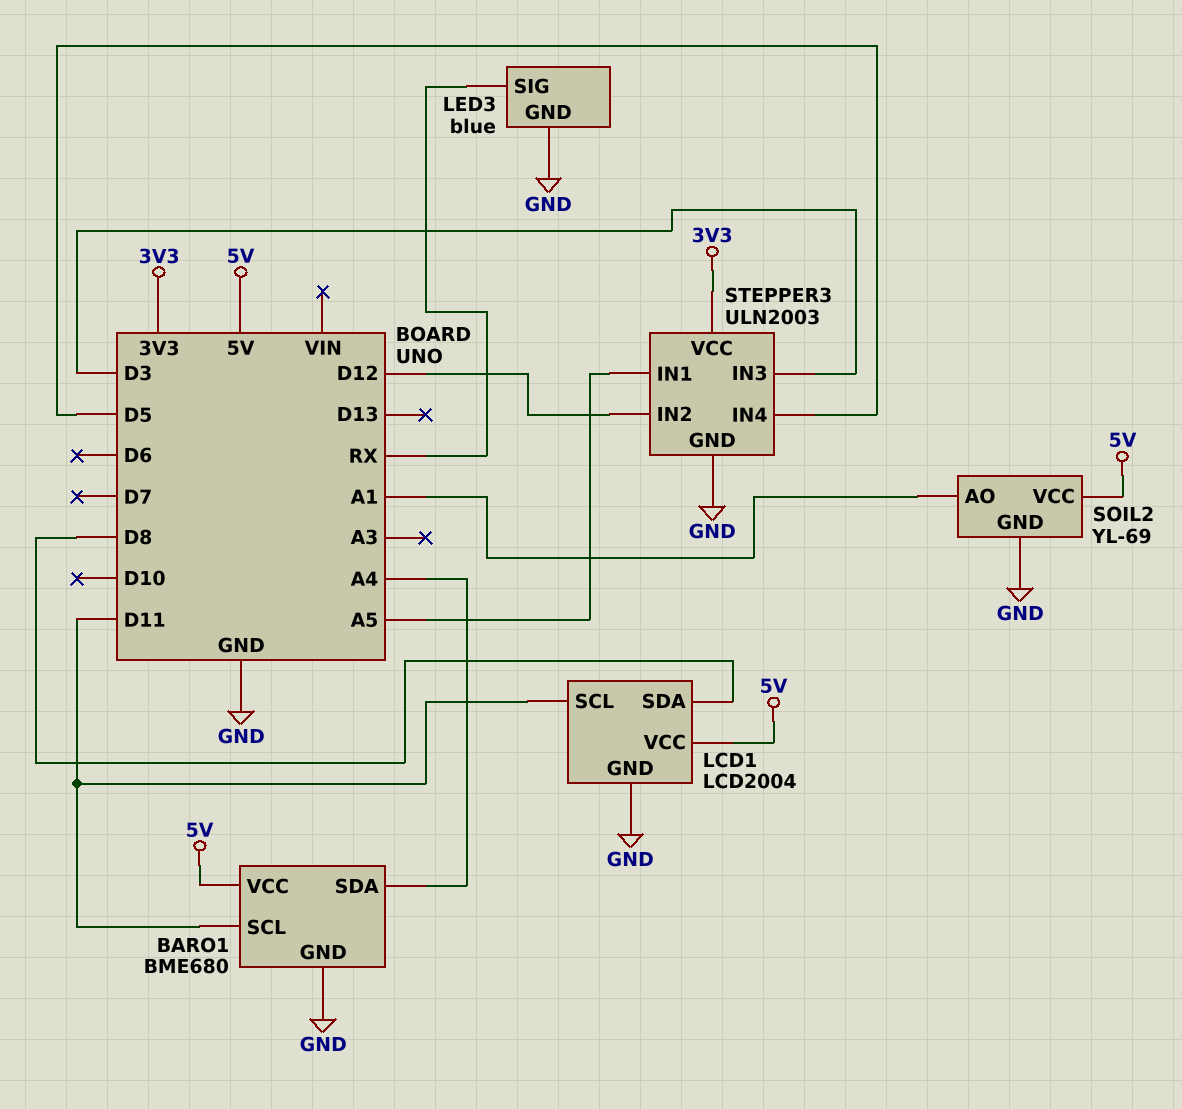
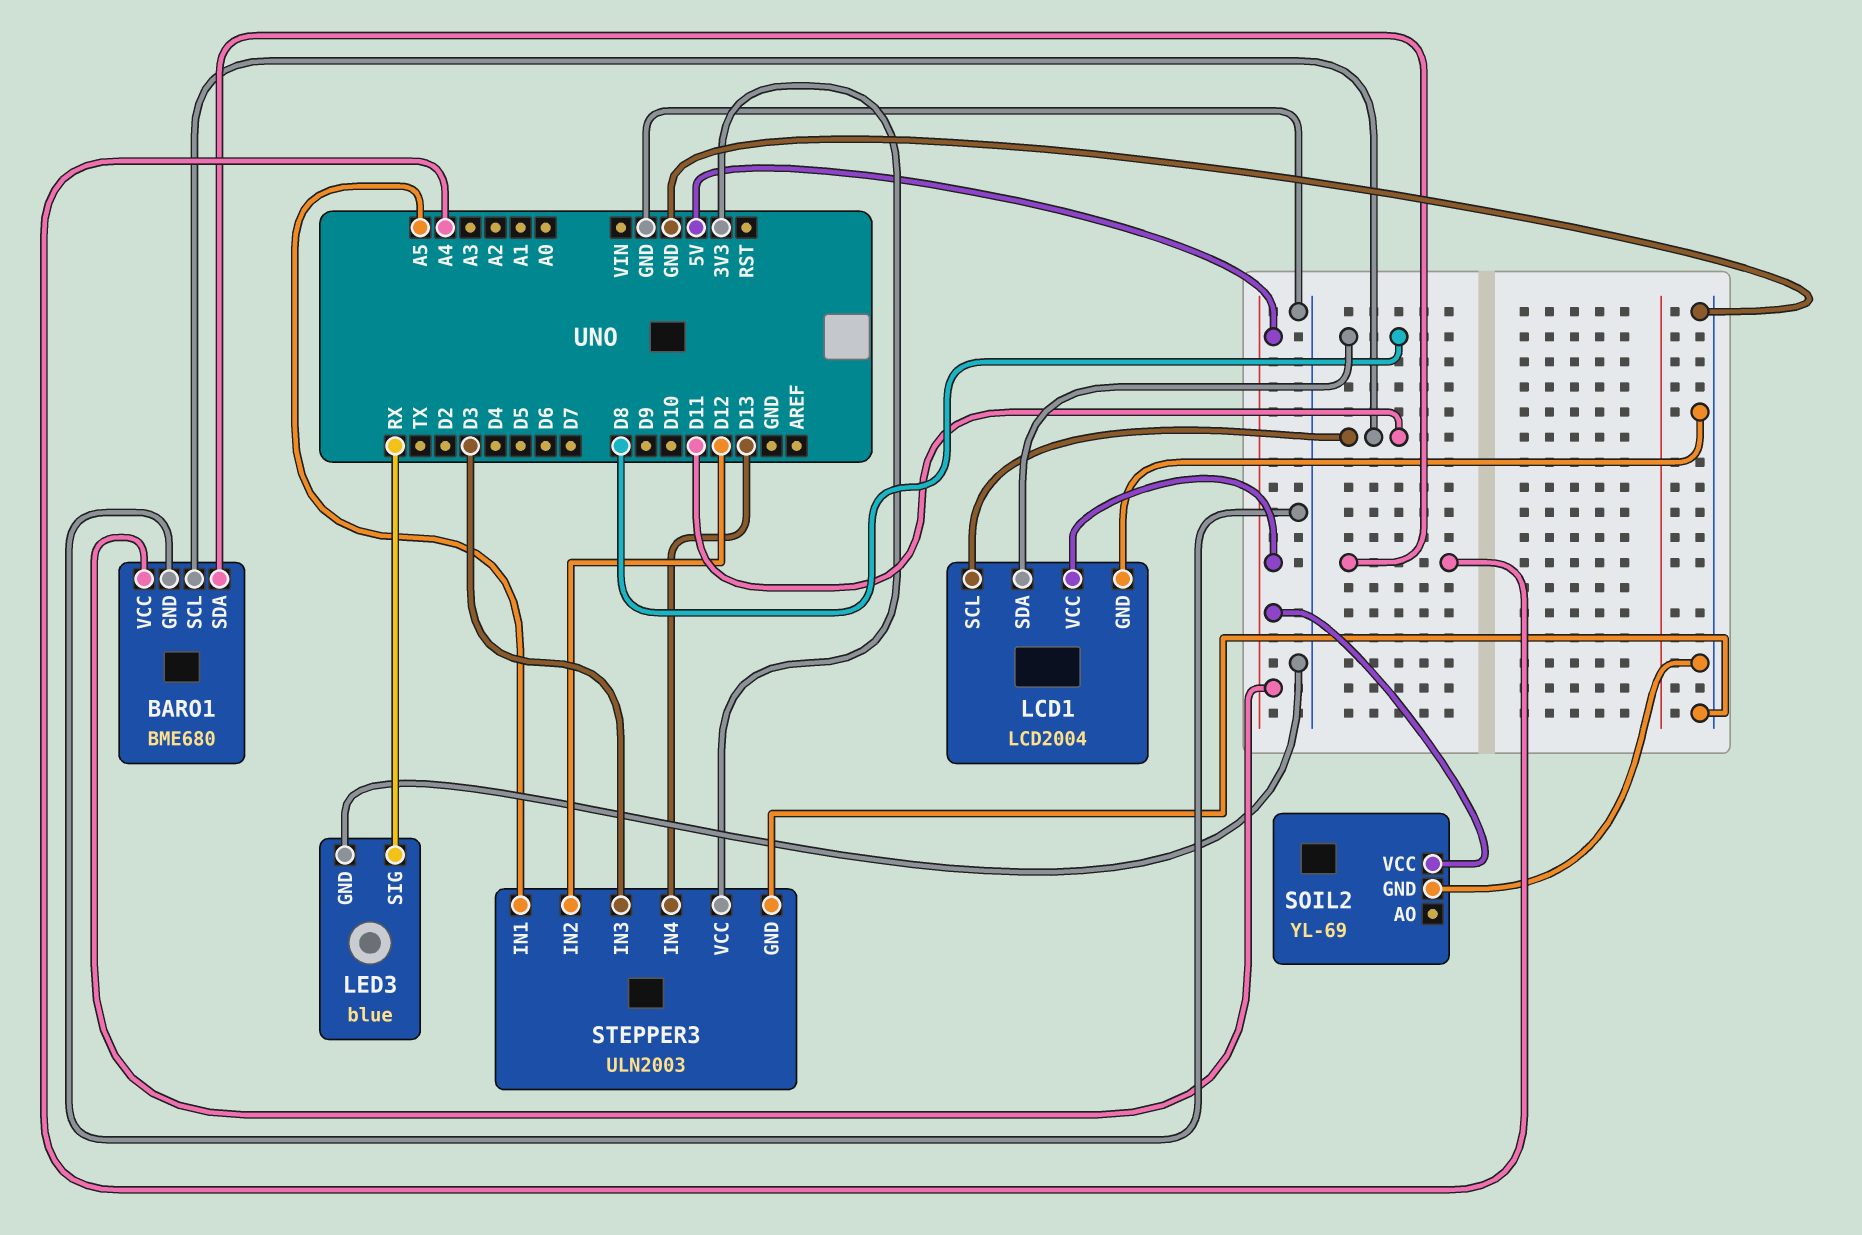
SOIL2 pin AO: A1 -> none
STEPPER3 pin IN4: D5 -> D13

